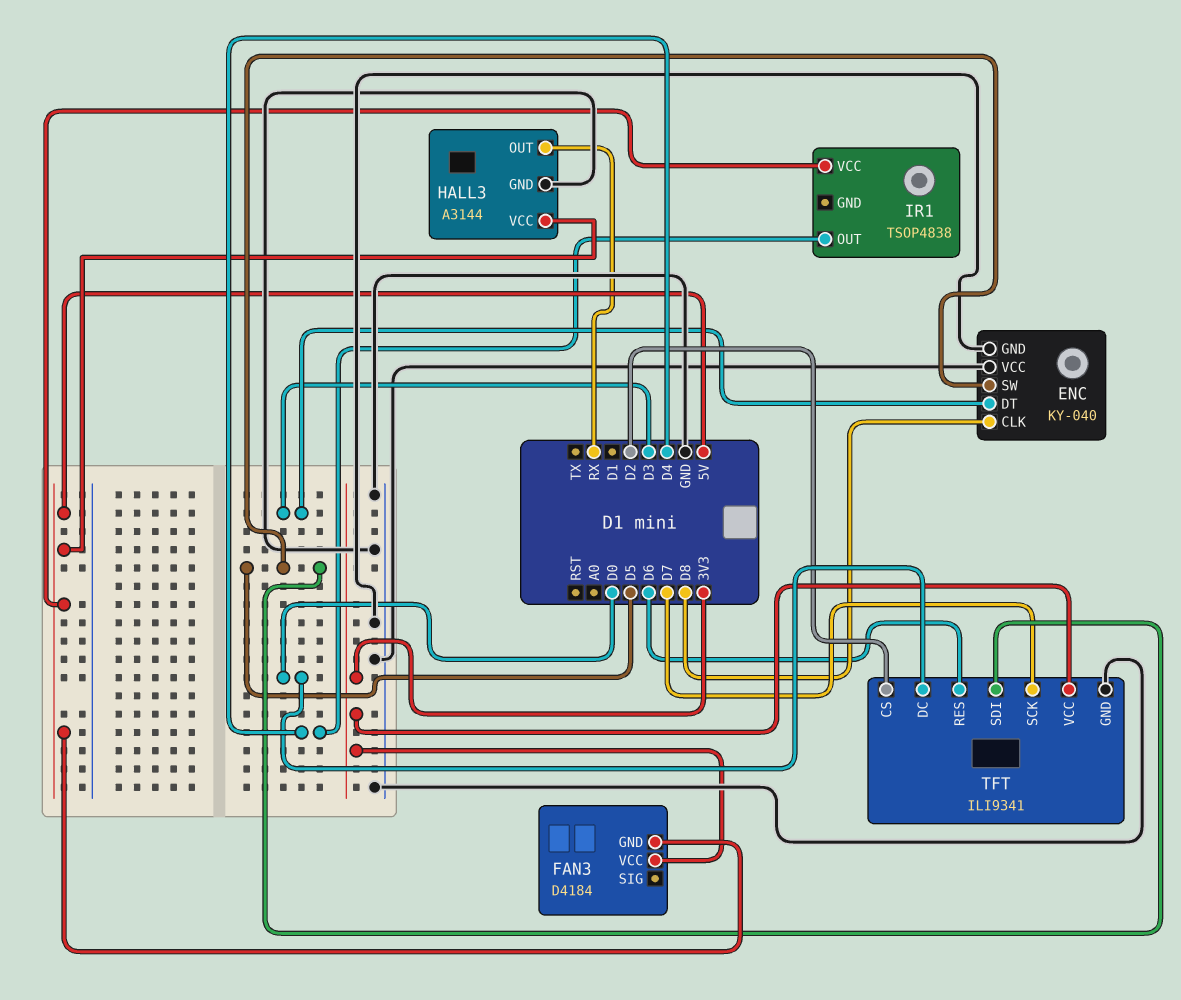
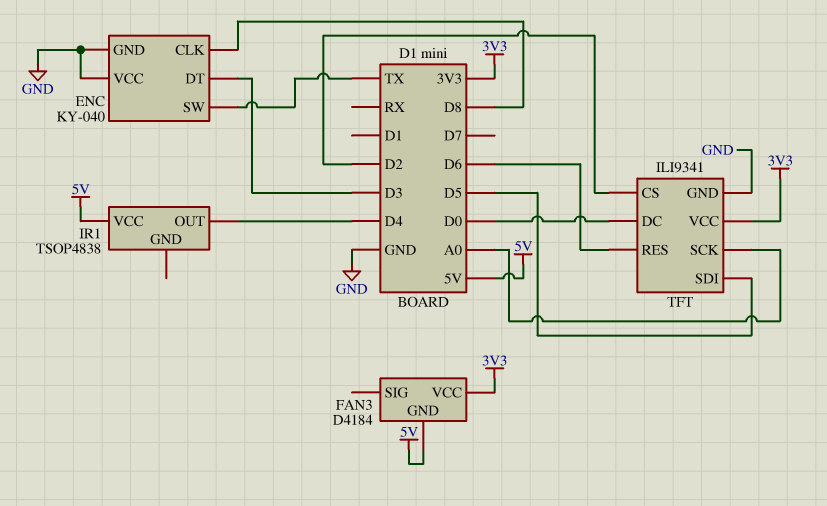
ENC pin SW: D5 -> TX
HALL3: A3144 -> none
HALL3 pin GND: GND -> none
HALL3 pin OUT: RX -> none
HALL3 pin VCC: 5V -> none
TFT pin SCK: D7 -> A0

